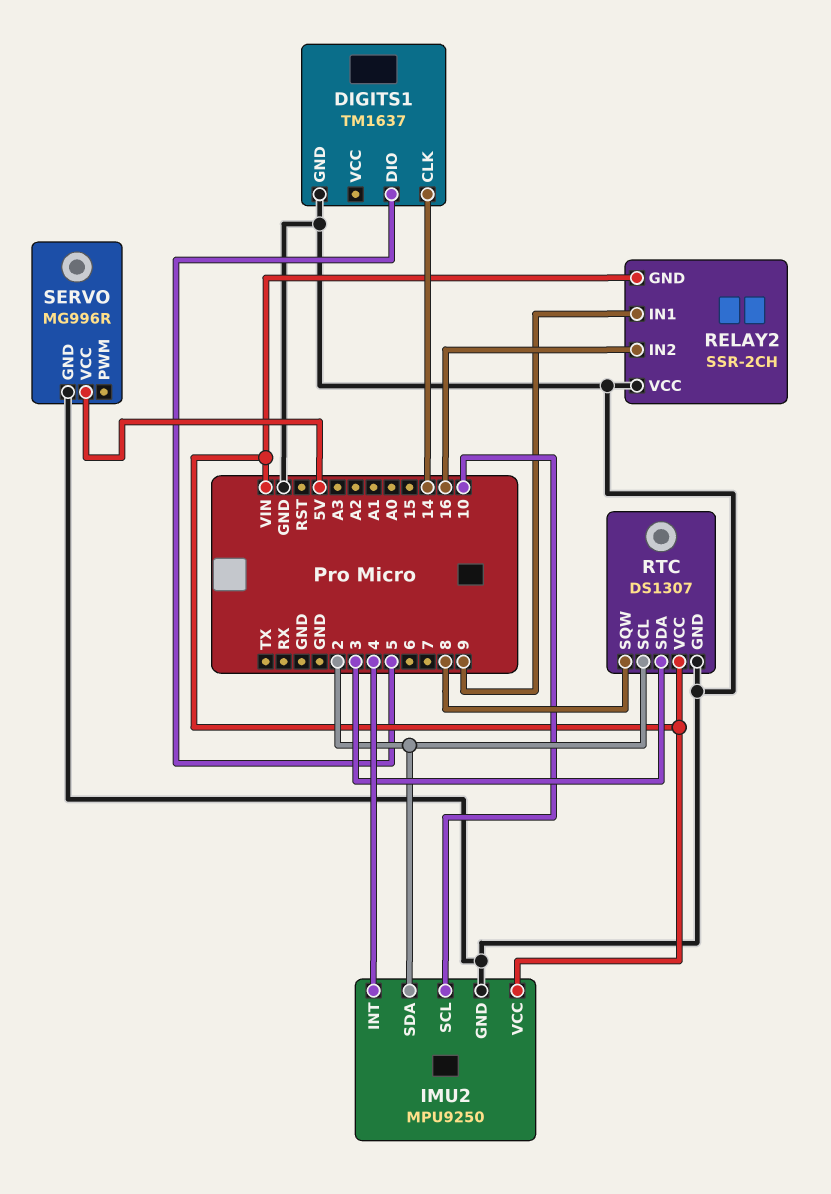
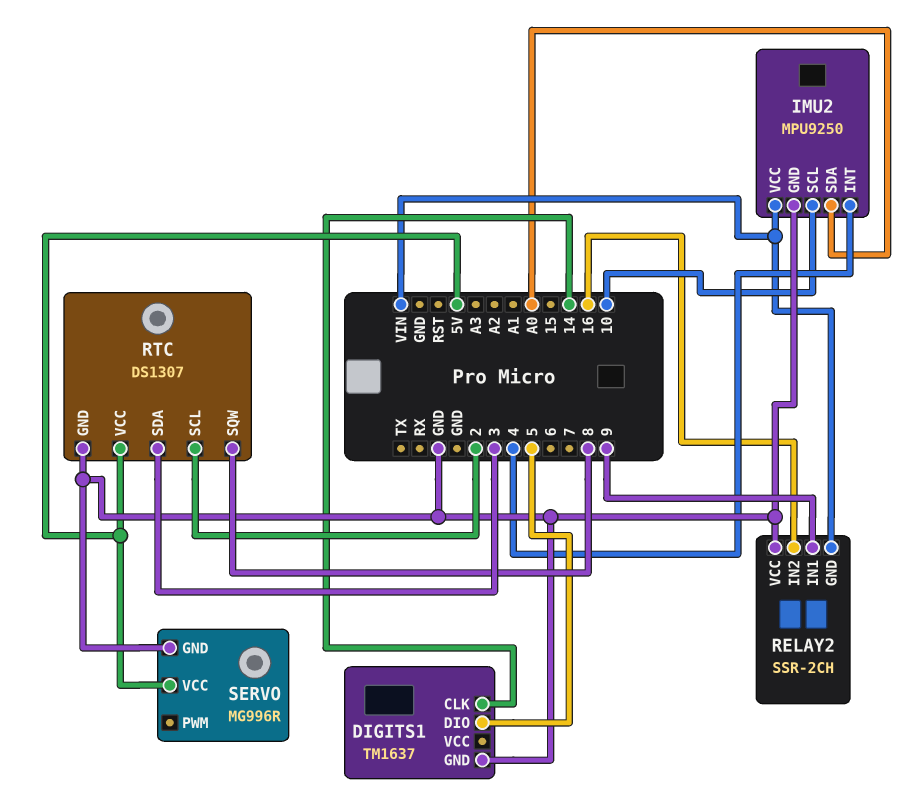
IMU2 pin SDA: 2 -> A0
RTC pin VCC: VIN -> 5V

